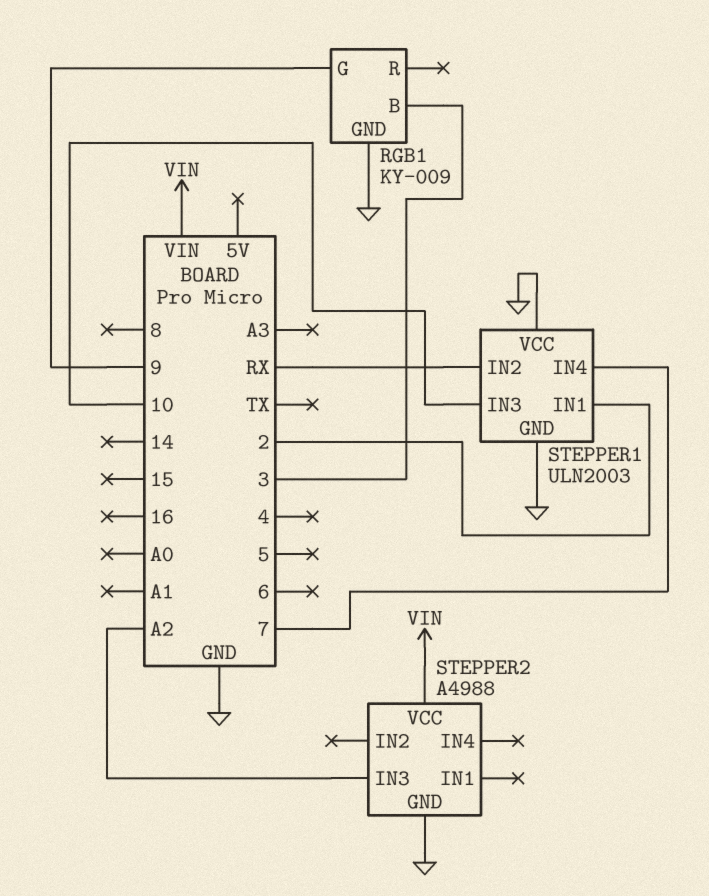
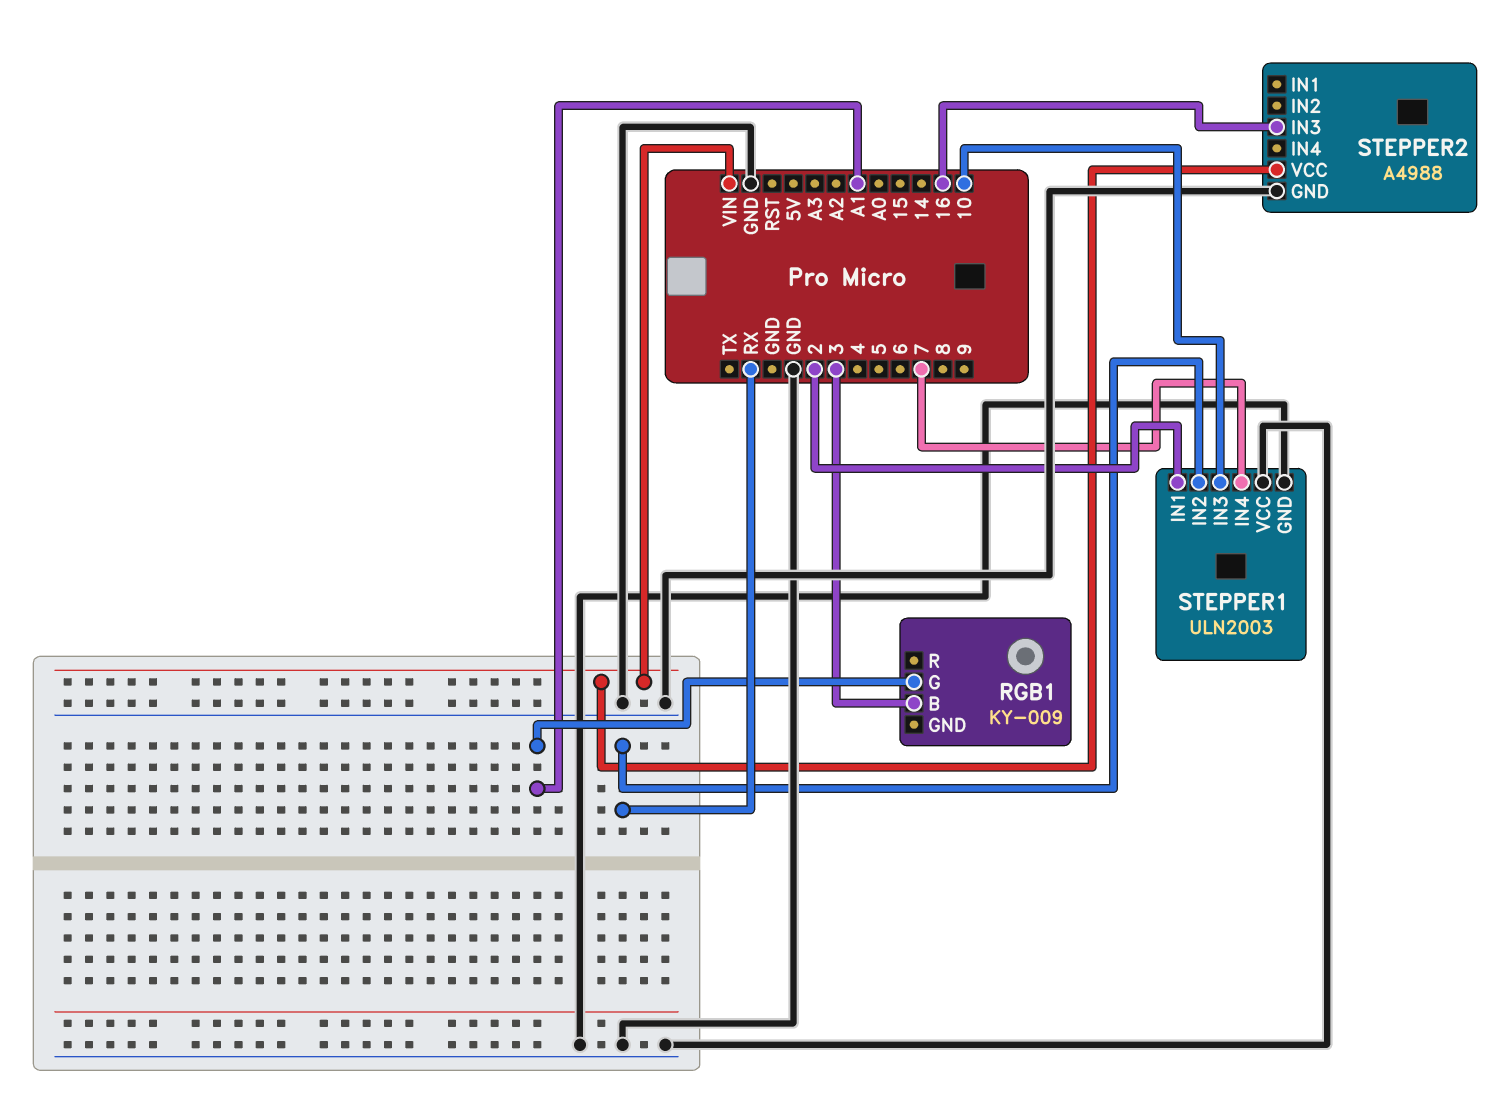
RGB1 pin G: 9 -> A1
RGB1 pin GND: GND -> none
STEPPER2 pin IN3: A2 -> 16

